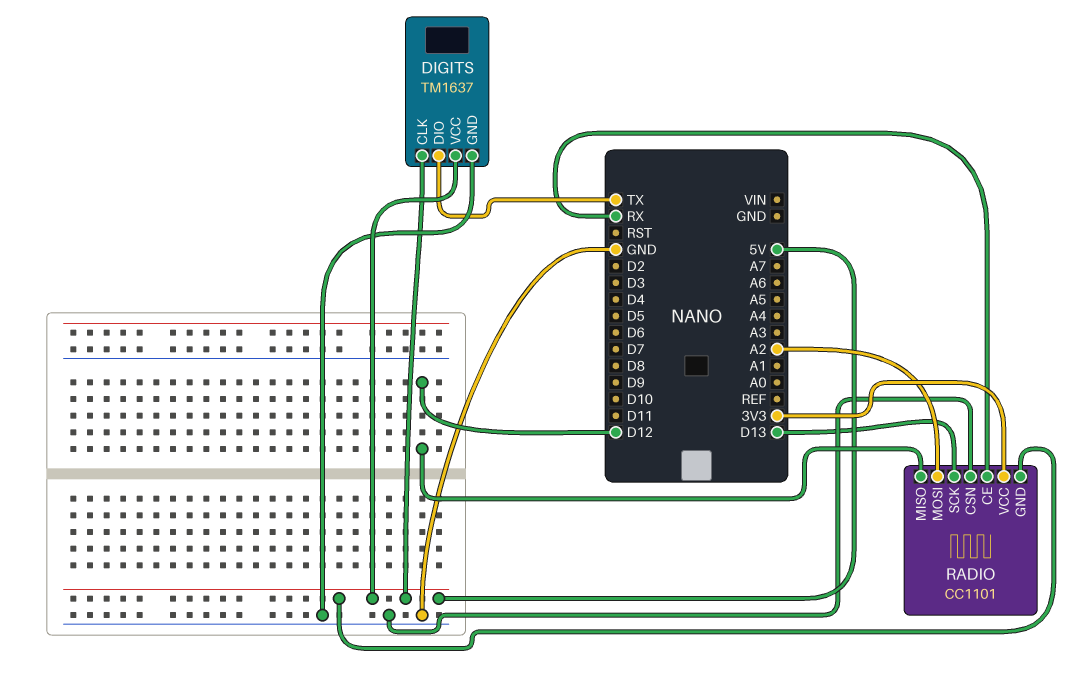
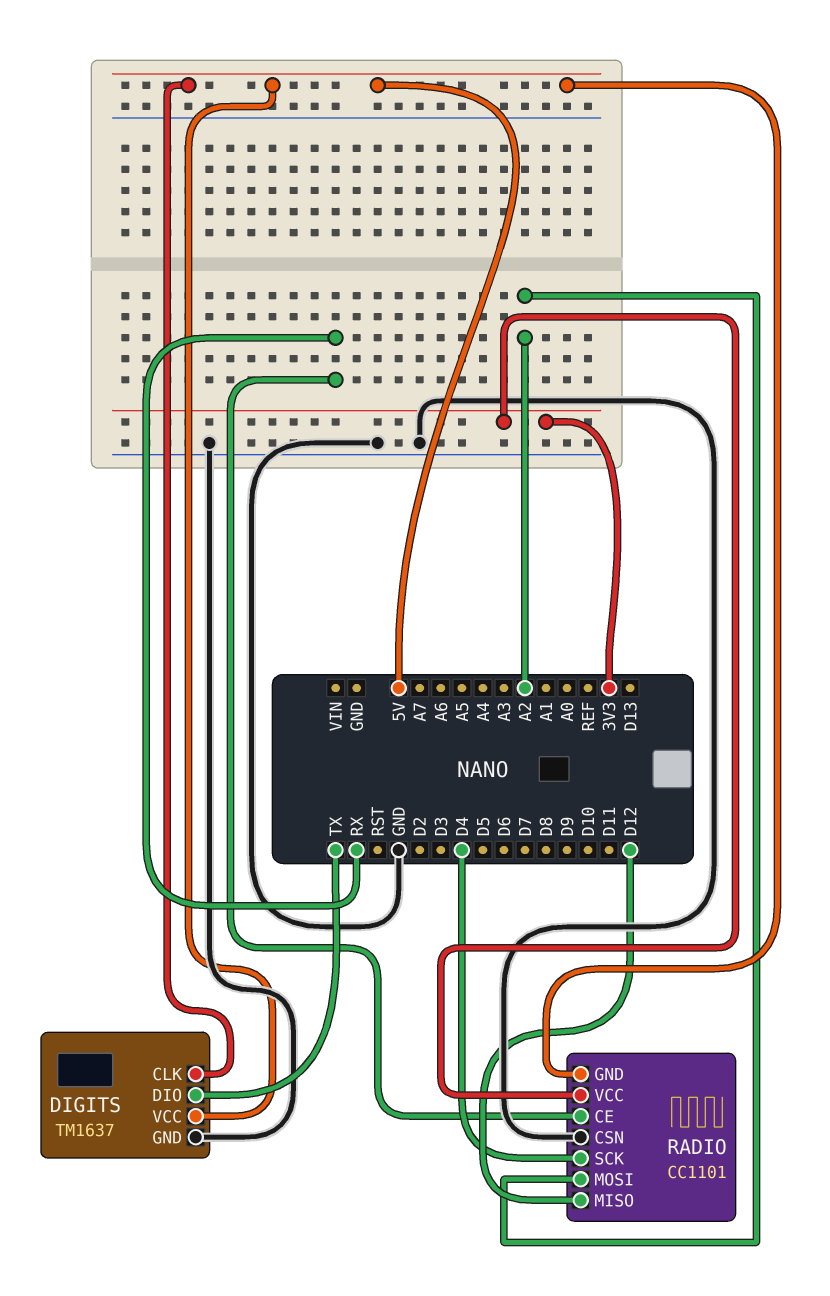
RADIO pin SCK: D13 -> D4

